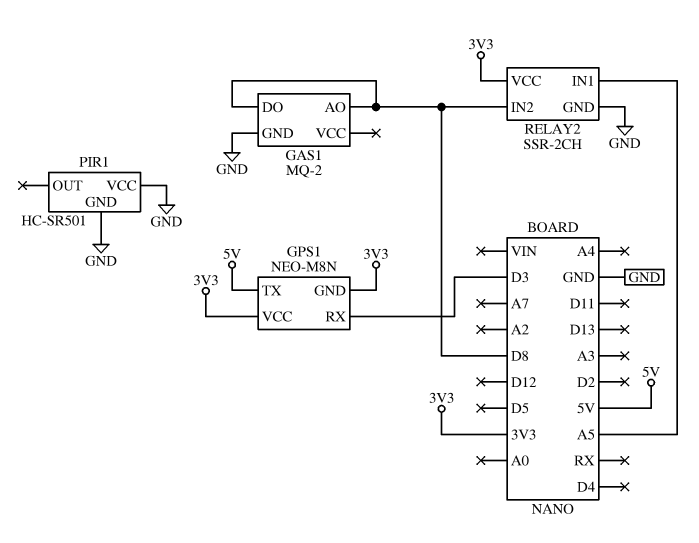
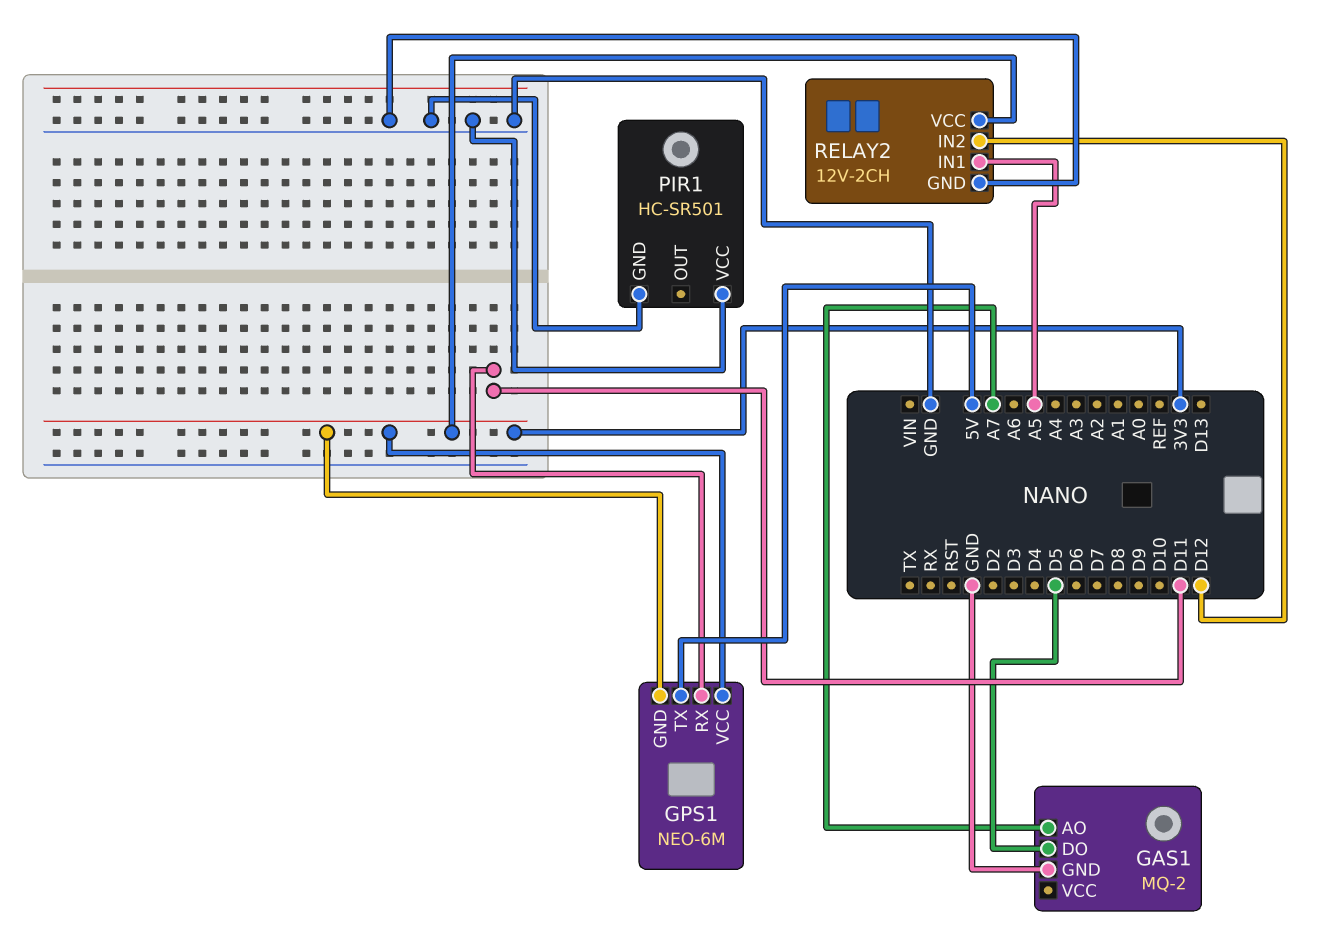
GAS1 pin AO: D8 -> A7
GAS1 pin DO: D8 -> D5
GPS1: NEO-M8N -> NEO-6M
GPS1 pin RX: D3 -> D11
RELAY2: SSR-2CH -> 12V-2CH
RELAY2 pin IN2: D8 -> D12

